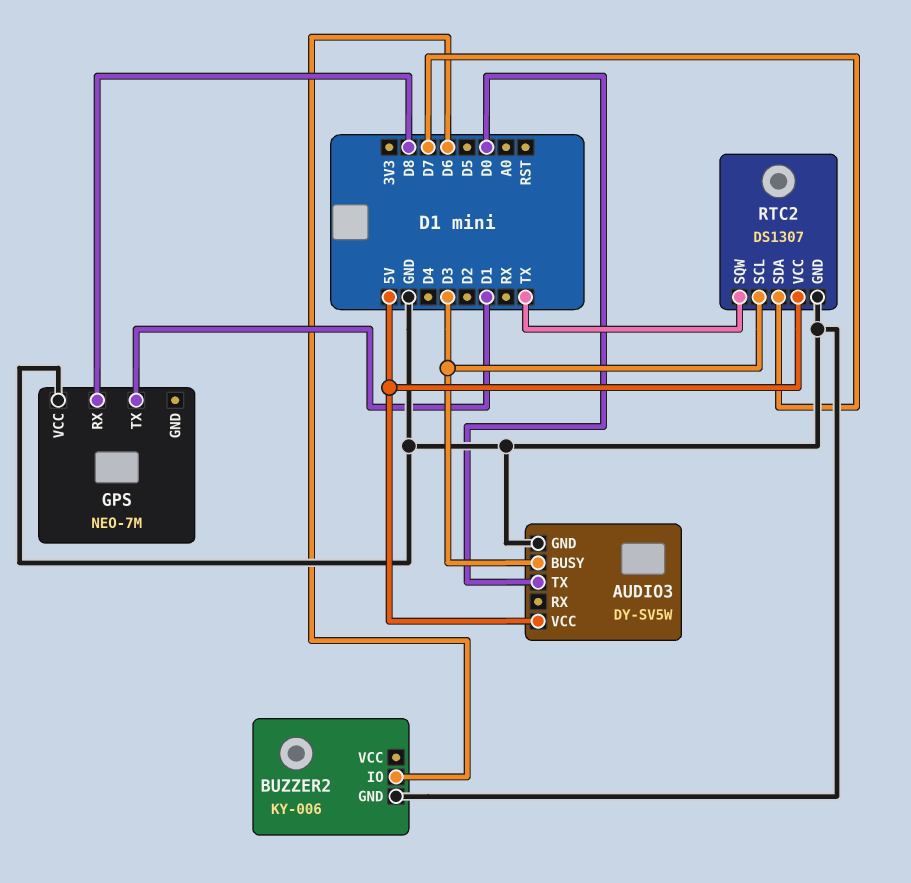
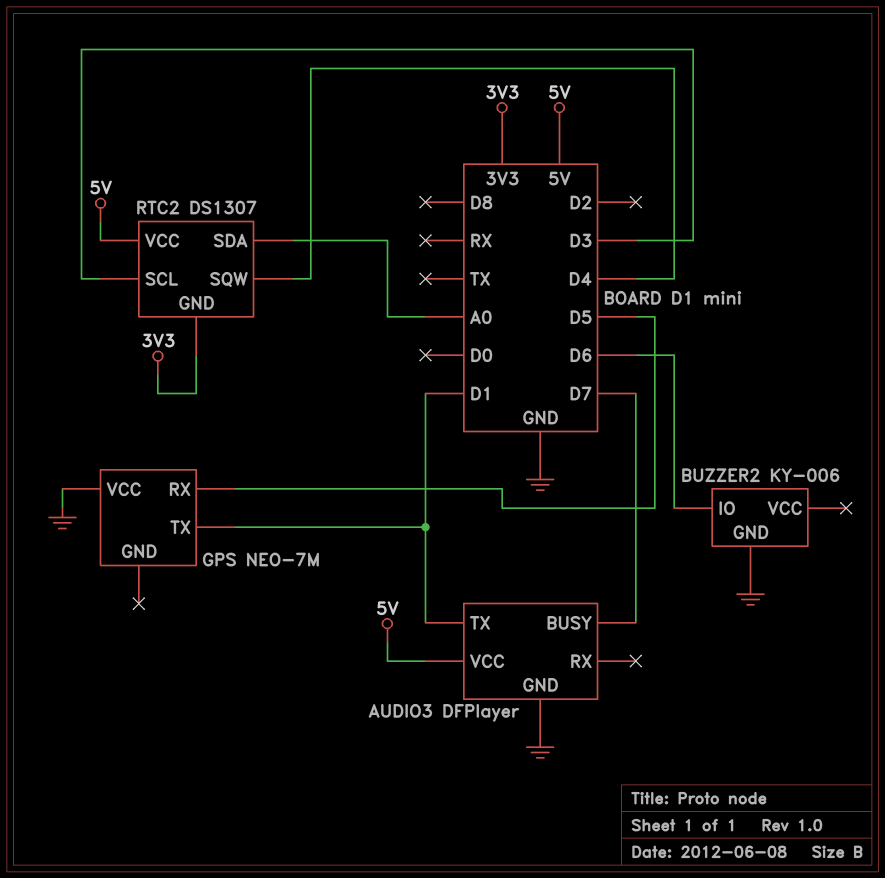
AUDIO3: DY-SV5W -> DFPlayer
AUDIO3 pin BUSY: D3 -> D7
AUDIO3 pin TX: D0 -> D1
GPS pin RX: D8 -> D5
RTC2 pin GND: GND -> 3V3
RTC2 pin SDA: D7 -> A0
RTC2 pin SQW: TX -> D4

